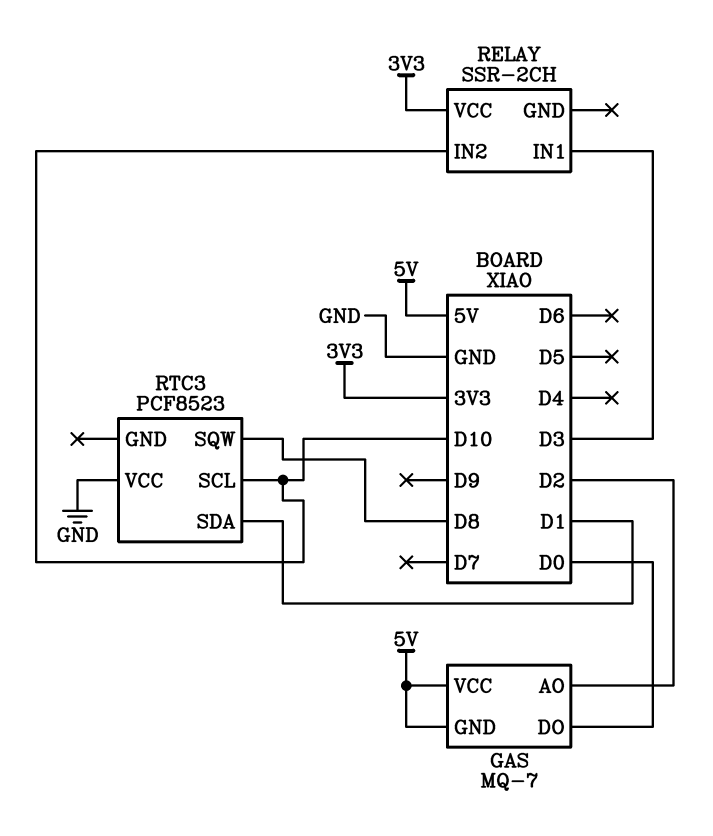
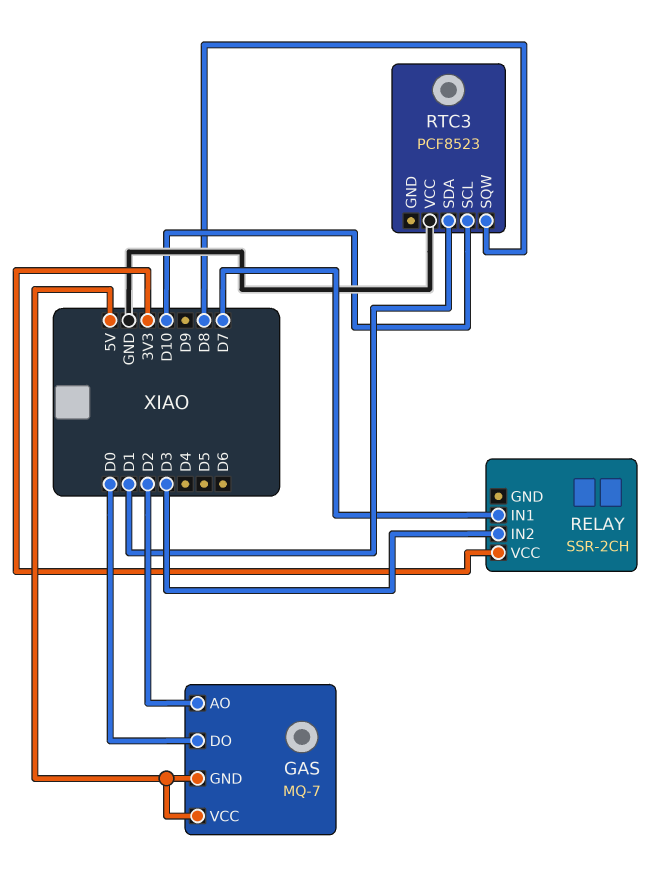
RELAY pin IN1: D3 -> D7
RELAY pin IN2: D10 -> D3

